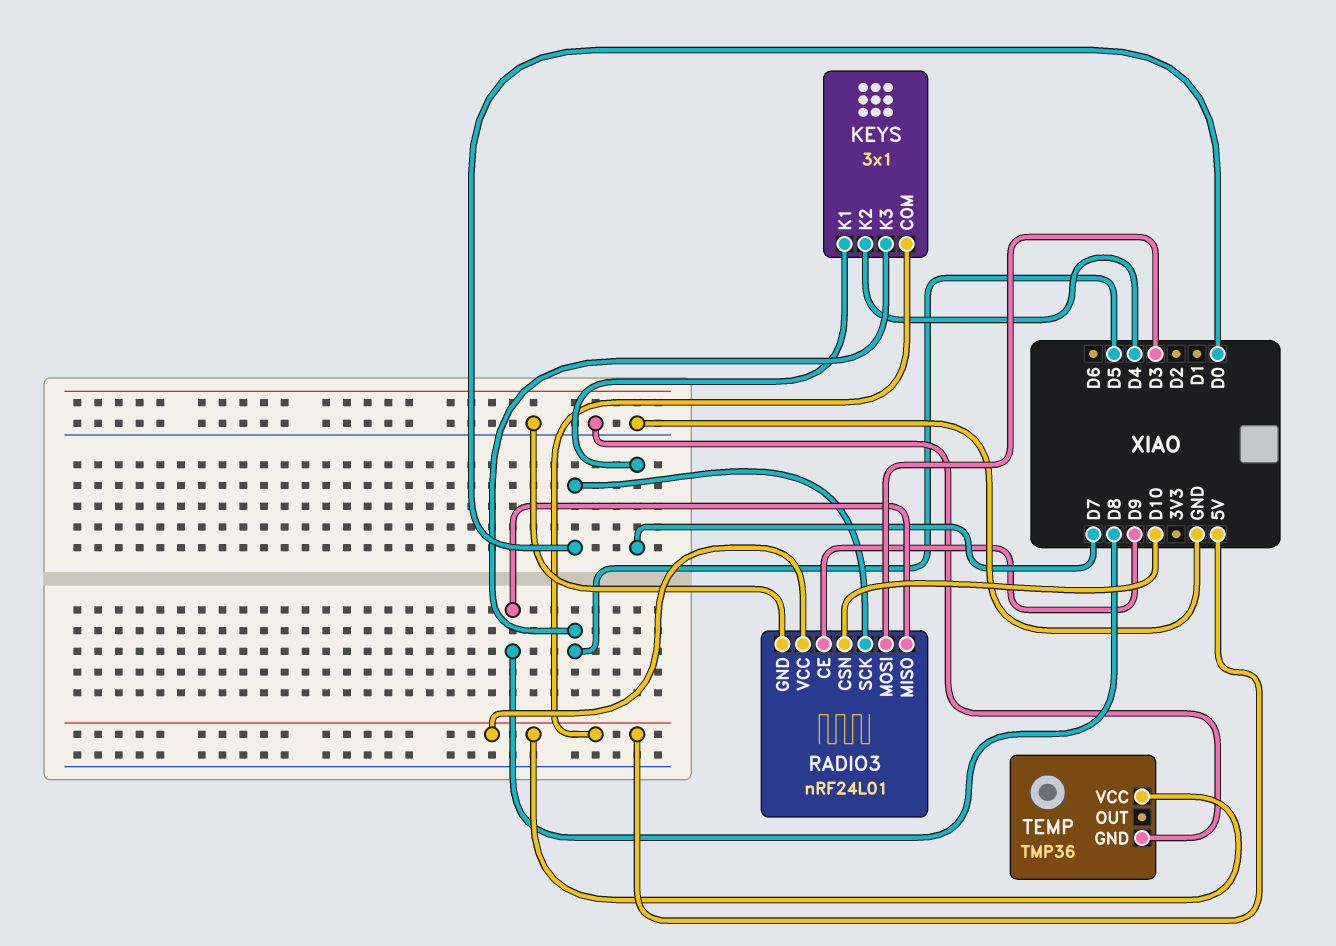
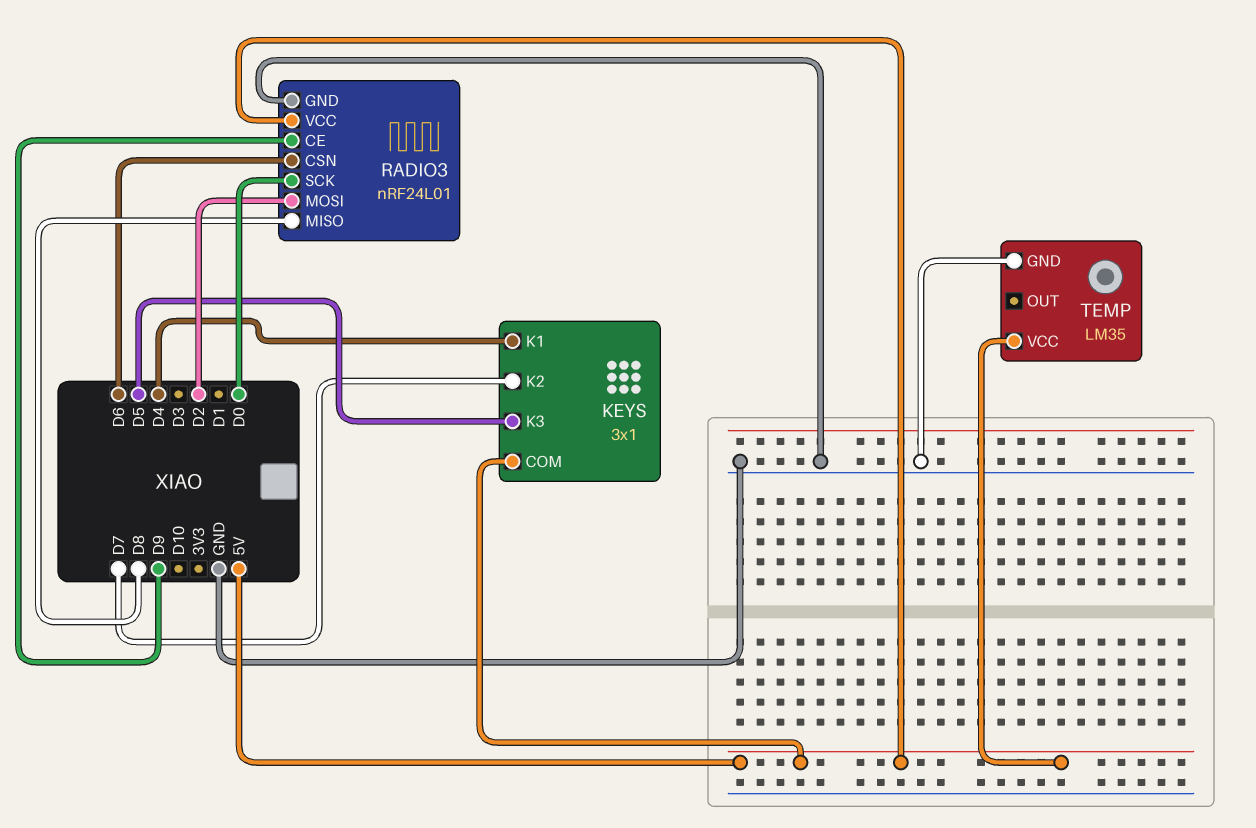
KEYS pin K1: D7 -> D4
KEYS pin K2: D4 -> D7
RADIO3 pin CSN: D10 -> D6
RADIO3 pin MOSI: D3 -> D2
TEMP: TMP36 -> LM35

